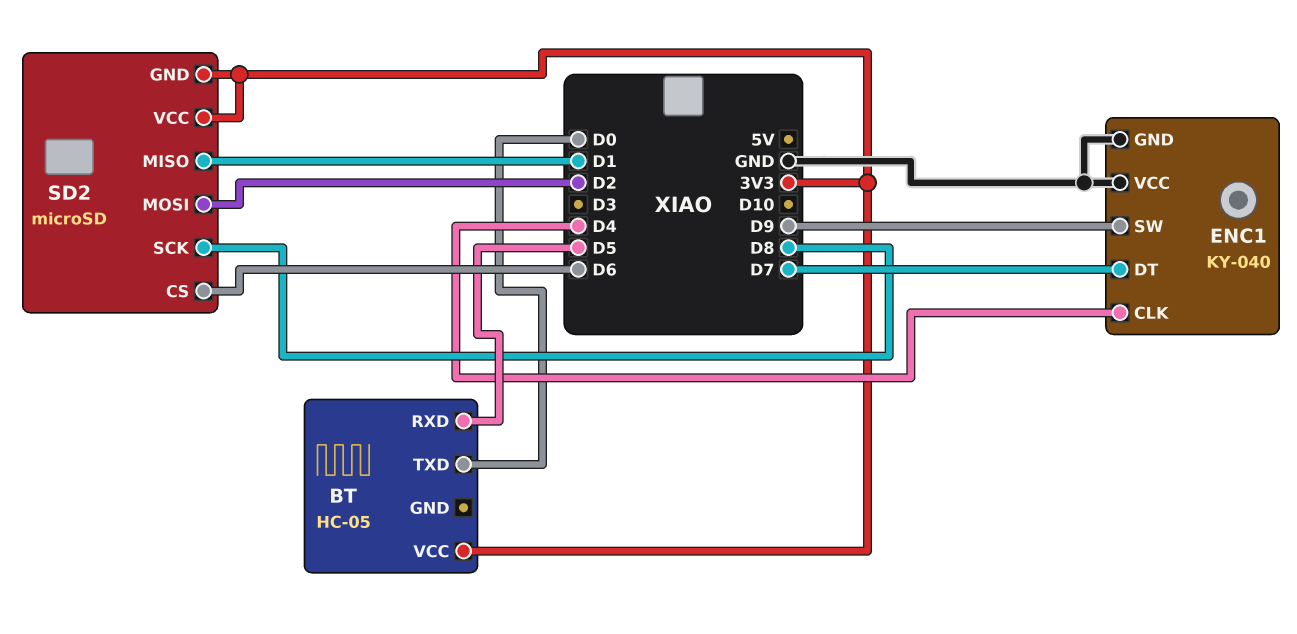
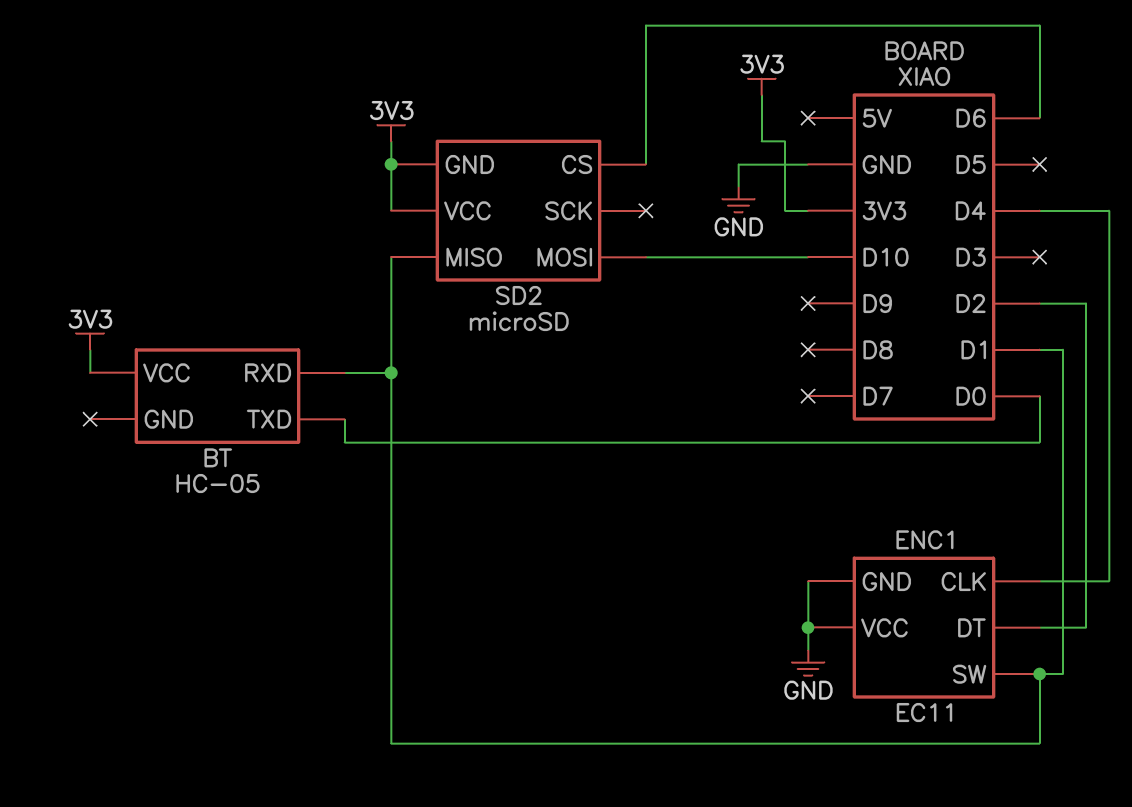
BT pin RXD: D5 -> D1
ENC1: KY-040 -> EC11
ENC1 pin DT: D7 -> D2
ENC1 pin SW: D9 -> D1
SD2 pin MOSI: D2 -> D10
SD2 pin SCK: D8 -> none

